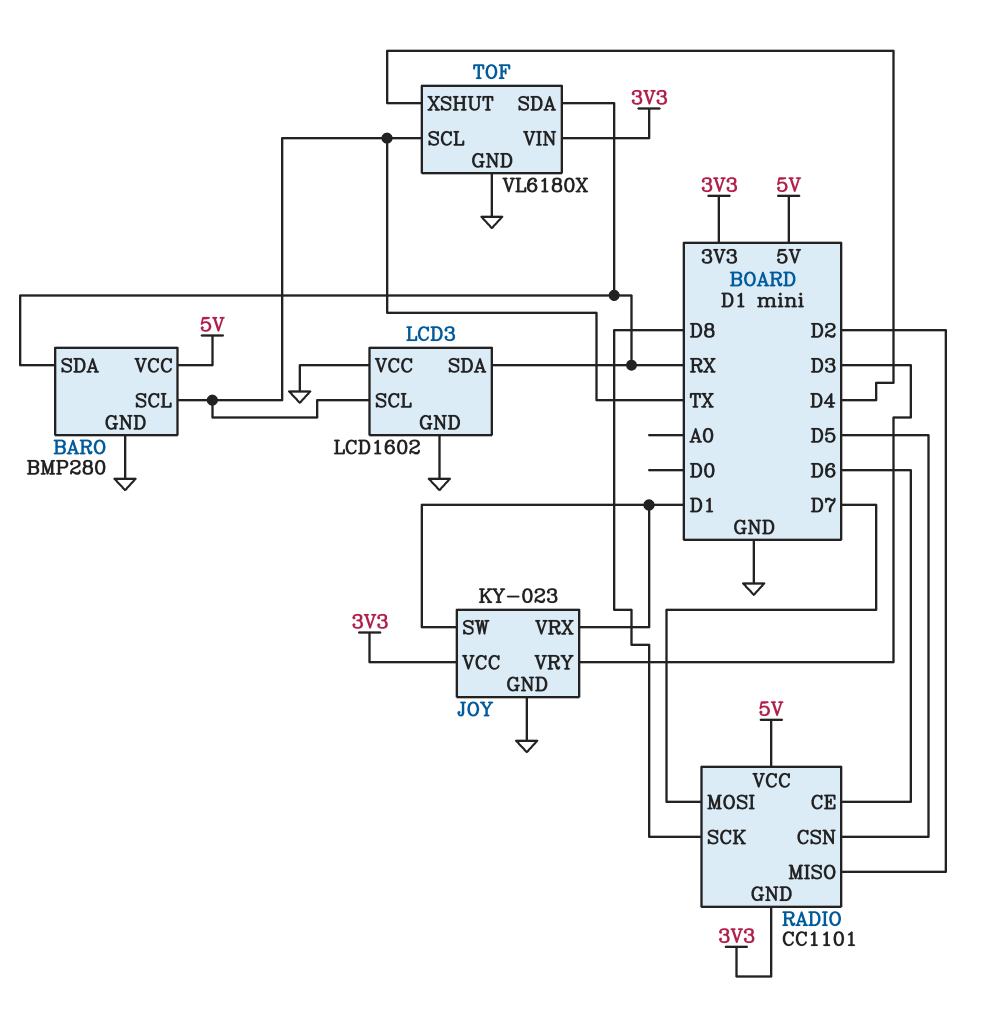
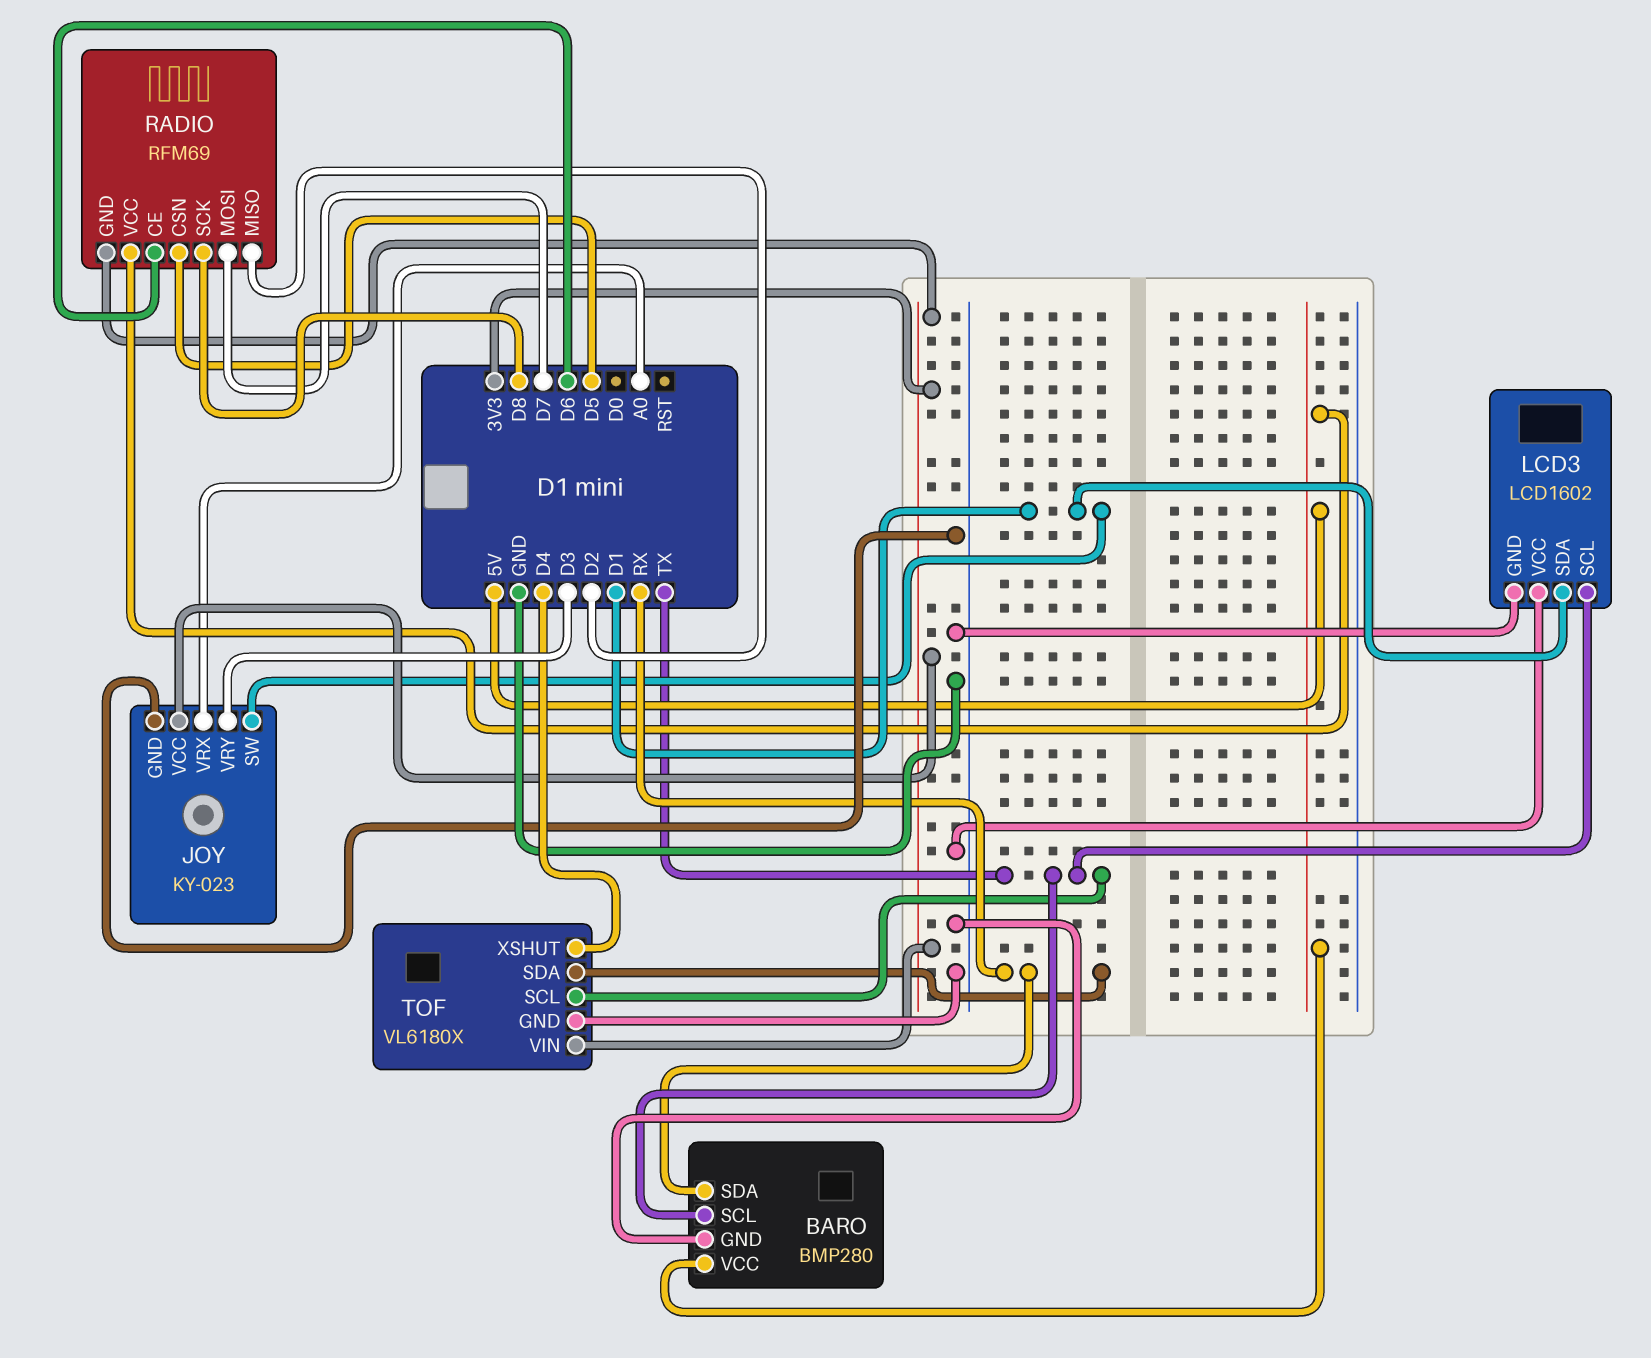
JOY pin VRX: D1 -> A0
LCD3 pin SDA: RX -> D1
RADIO: CC1101 -> RFM69

